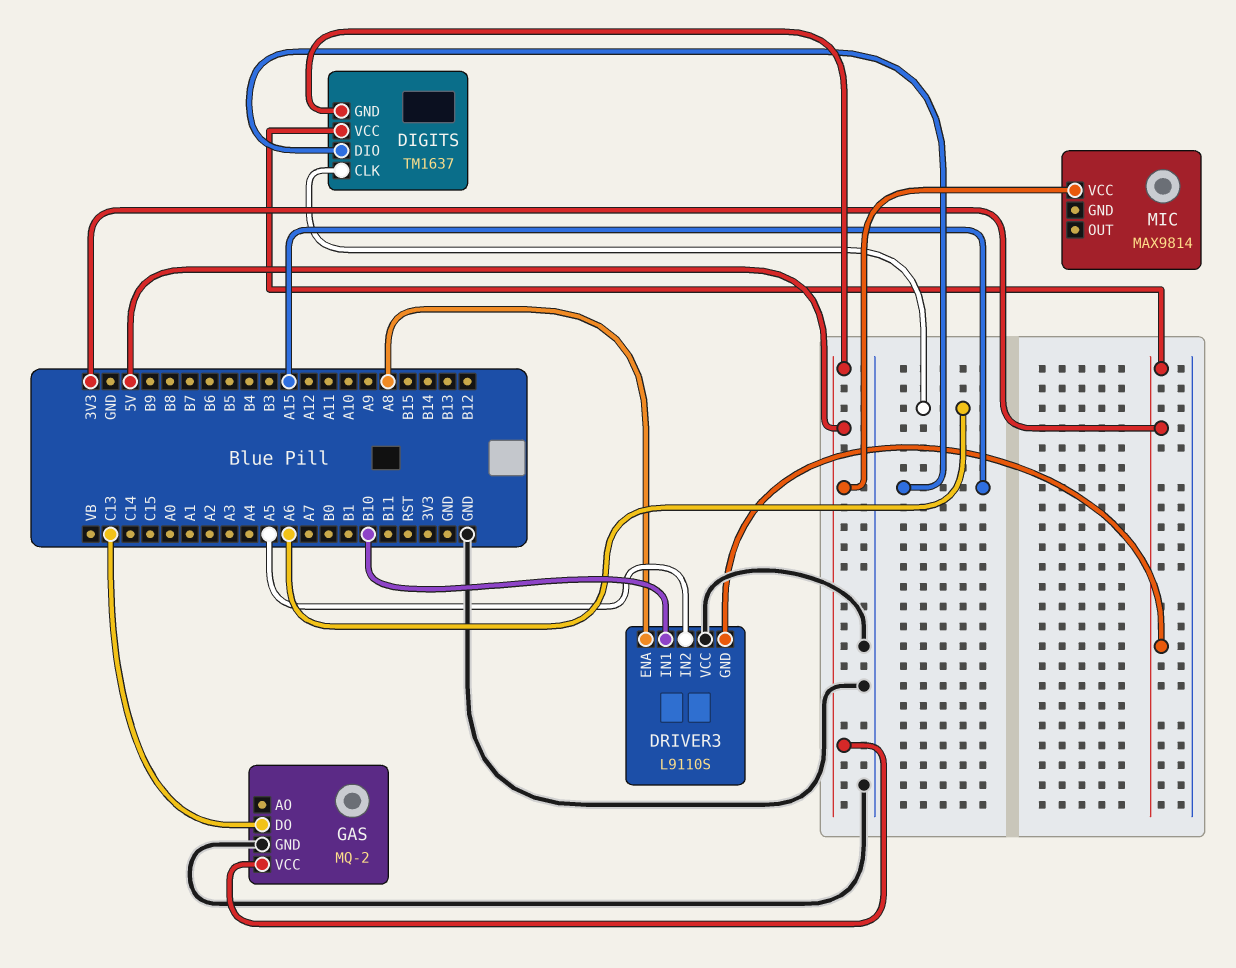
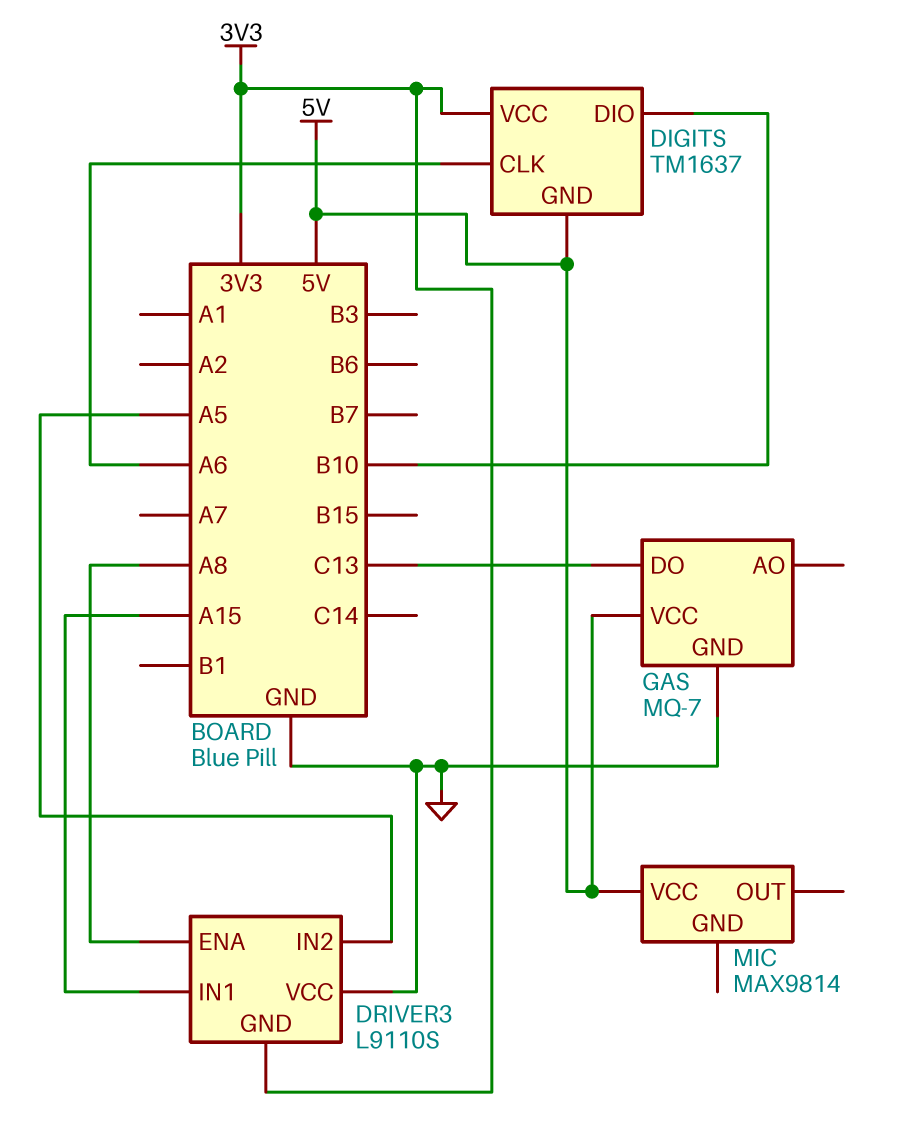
DIGITS pin DIO: A15 -> B10
DRIVER3 pin IN1: B10 -> A15
GAS: MQ-2 -> MQ-7

